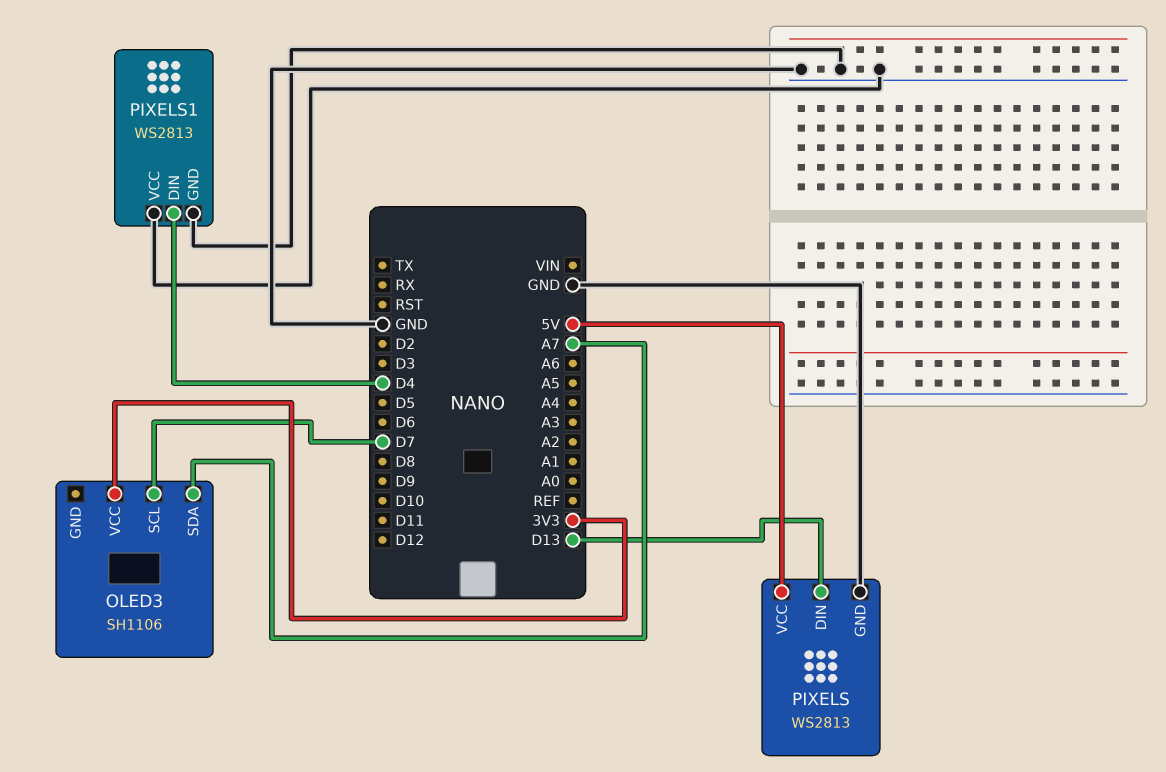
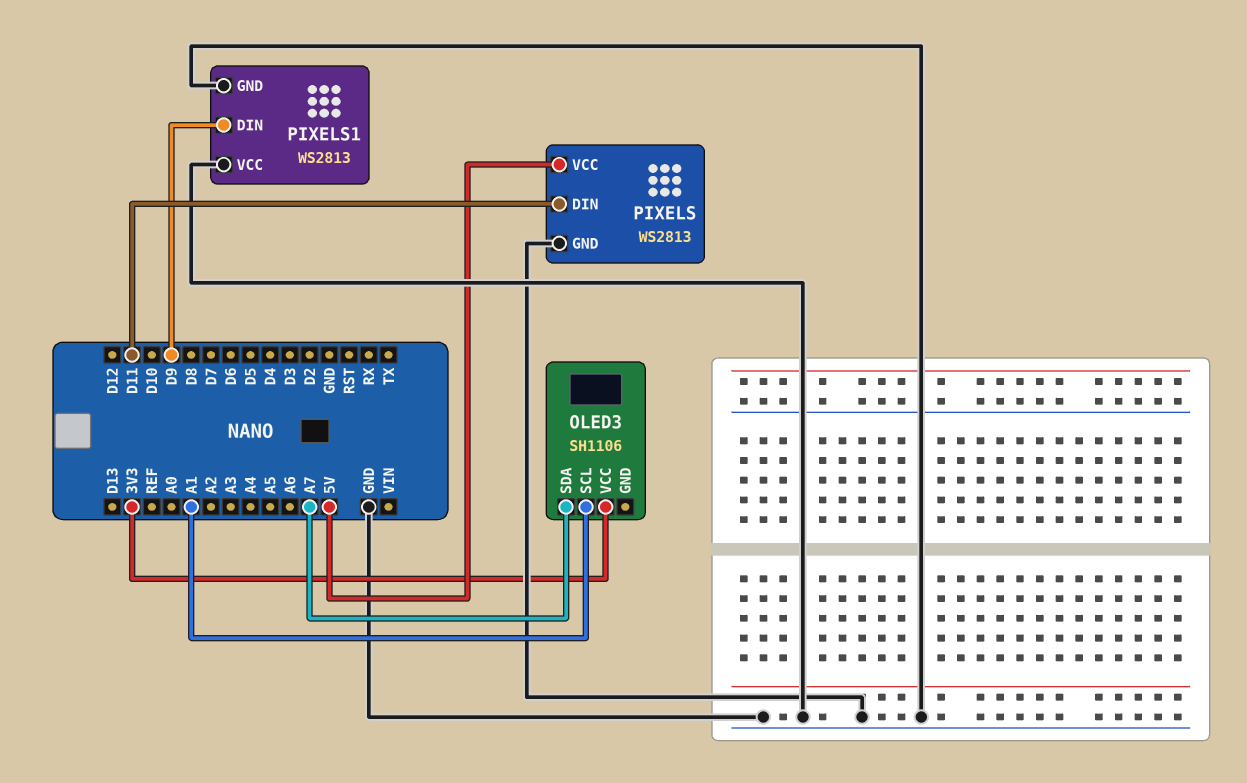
OLED3 pin SCL: D7 -> A1
PIXELS pin DIN: D13 -> D11
PIXELS1 pin DIN: D4 -> D9

